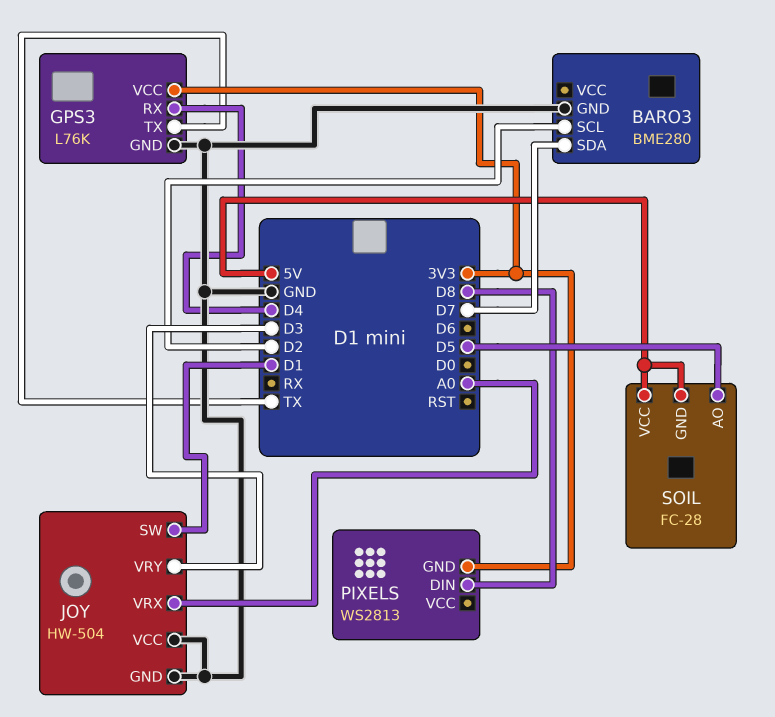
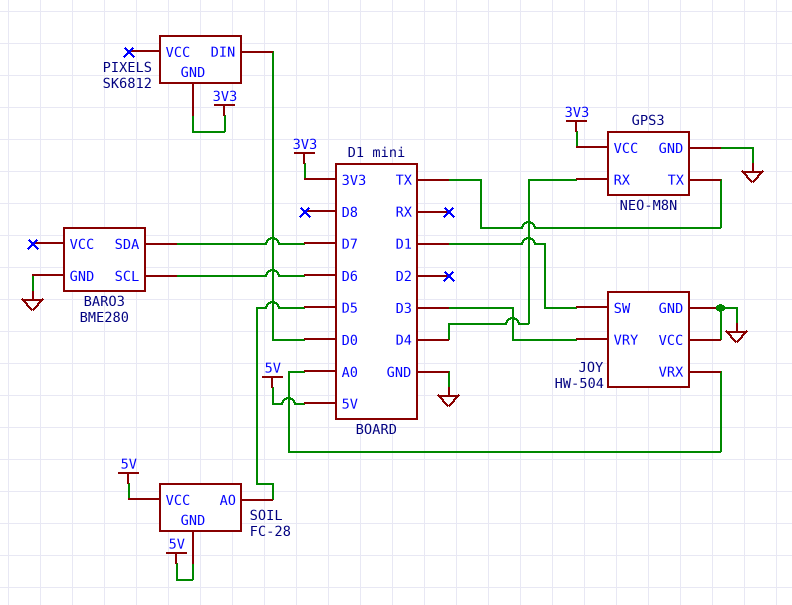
BARO3 pin SCL: D2 -> D6
GPS3: L76K -> NEO-M8N
PIXELS: WS2813 -> SK6812
PIXELS pin DIN: D8 -> D0

